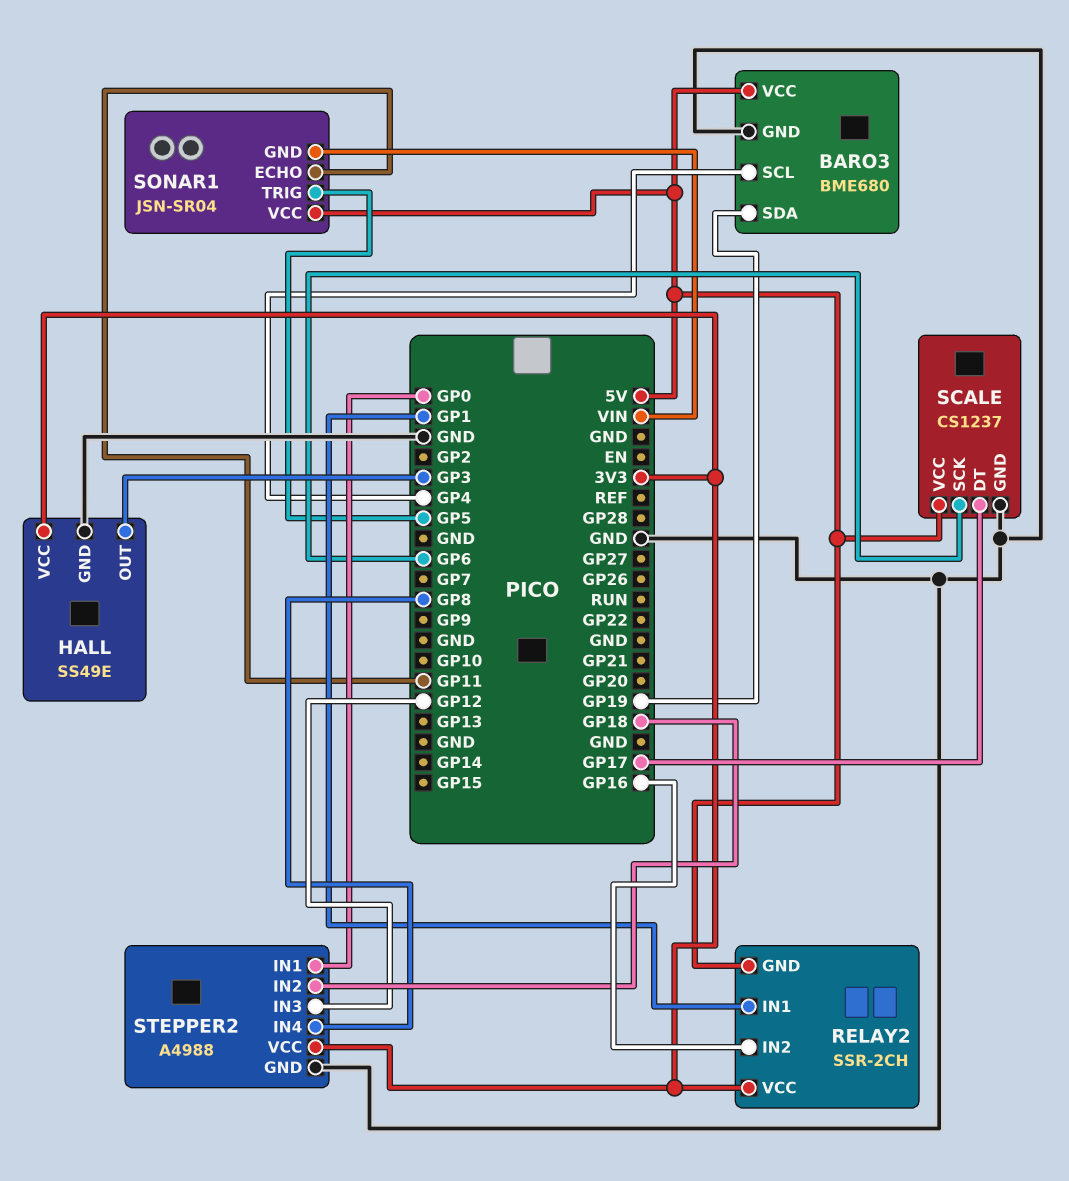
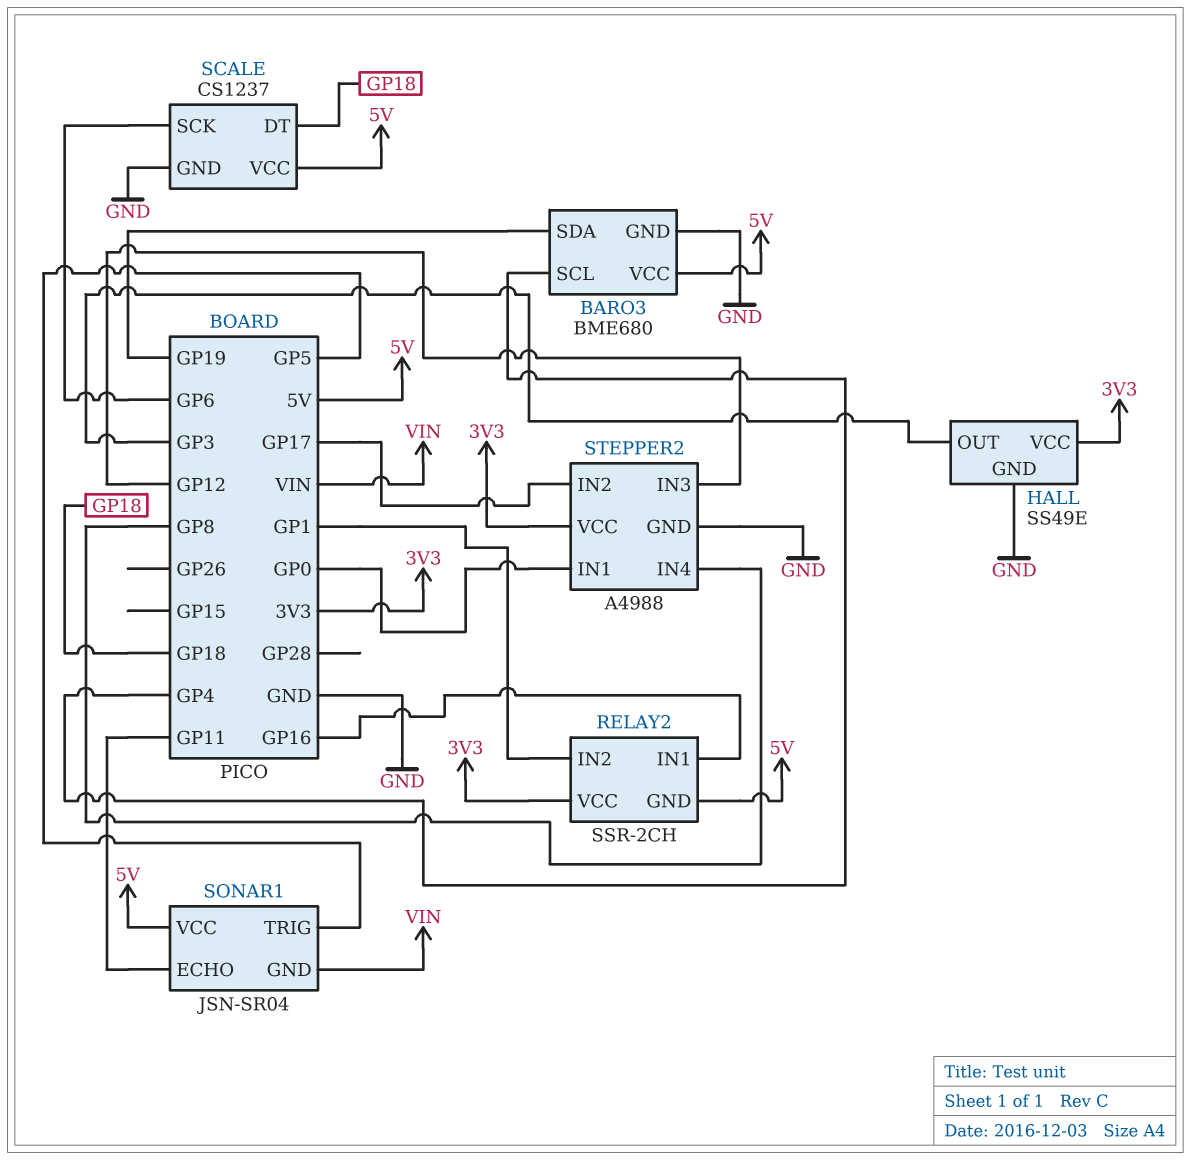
RELAY2 pin IN1: GP1 -> GP16
RELAY2 pin IN2: GP16 -> GP1
SCALE pin DT: GP17 -> GP18
STEPPER2 pin IN2: GP18 -> GP17

